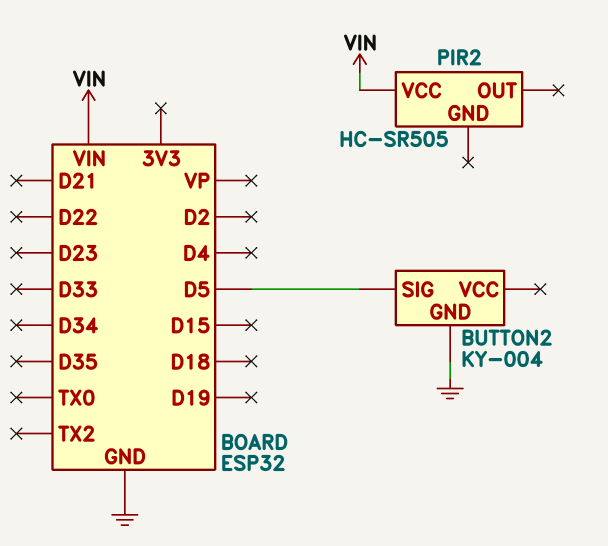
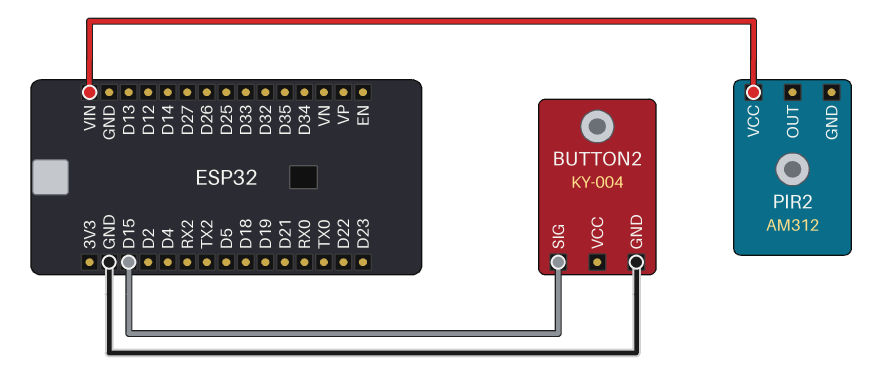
BUTTON2 pin SIG: D5 -> D15
PIR2: HC-SR505 -> AM312

